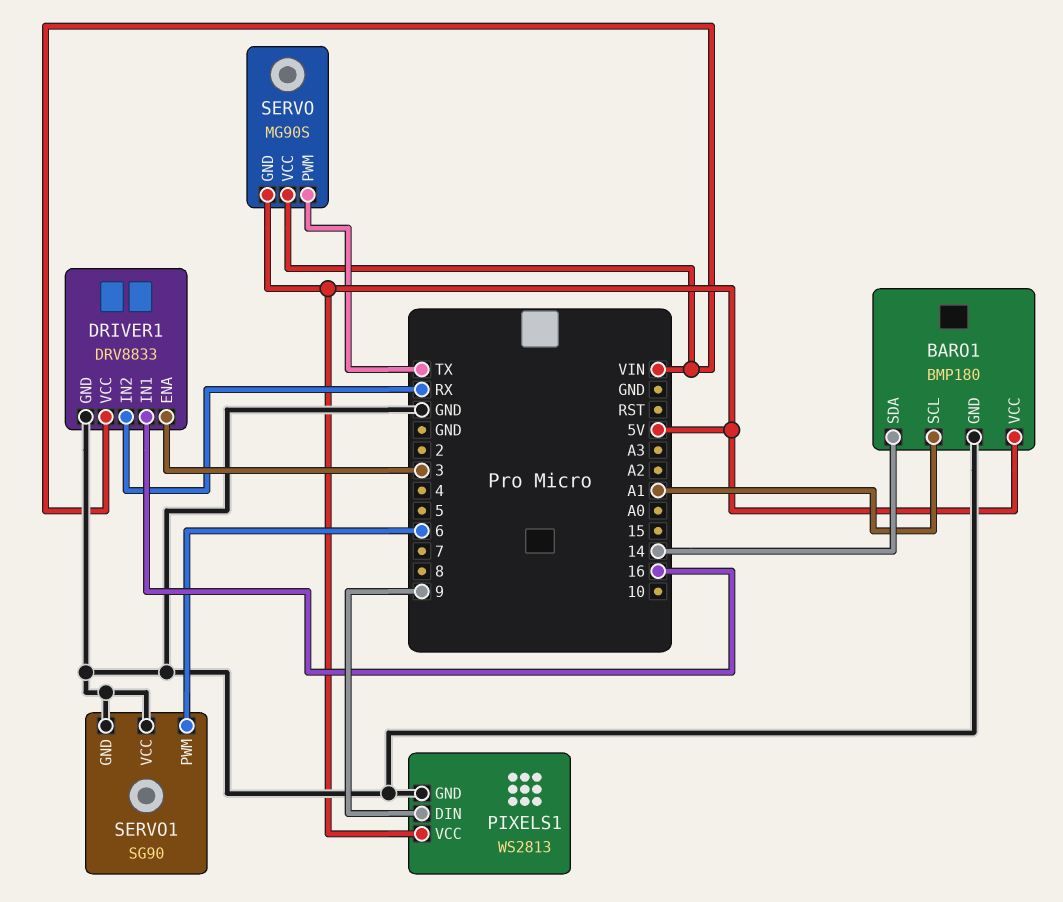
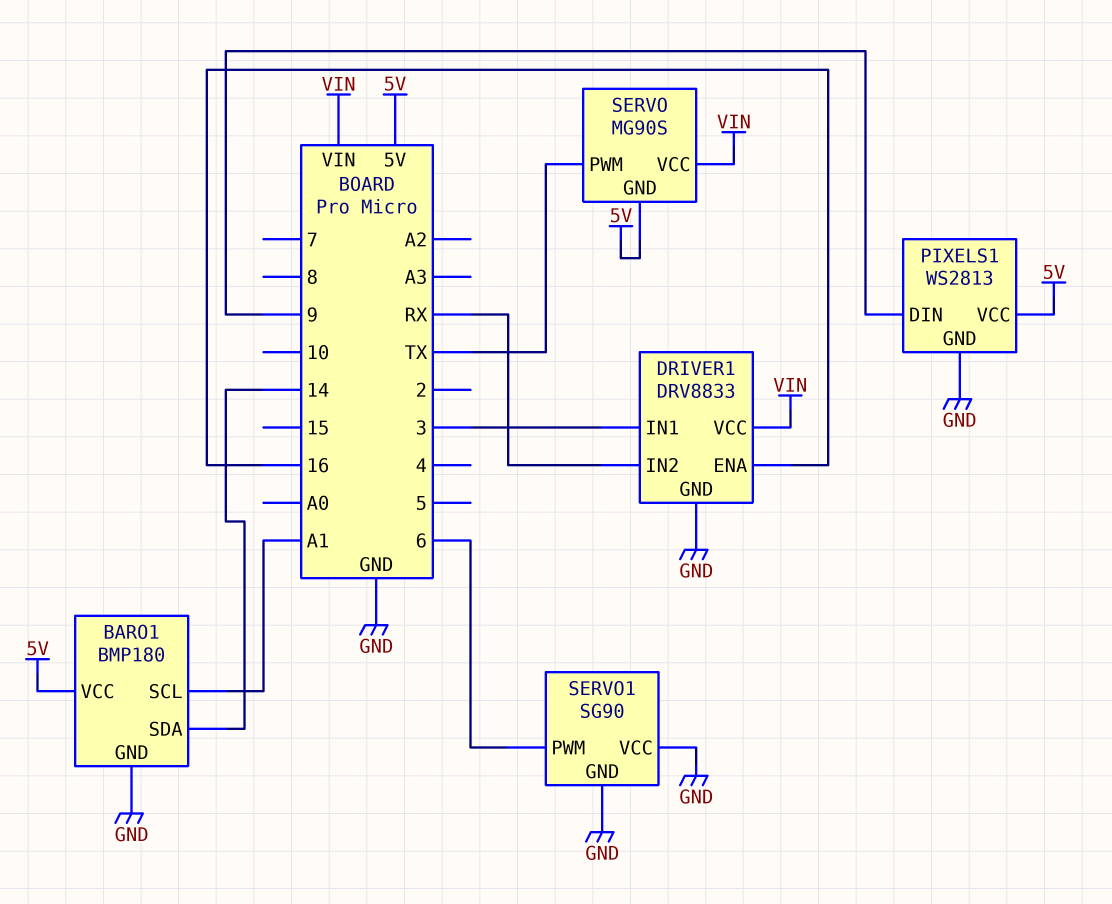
DRIVER1 pin ENA: 3 -> 16
DRIVER1 pin IN1: 16 -> 3

